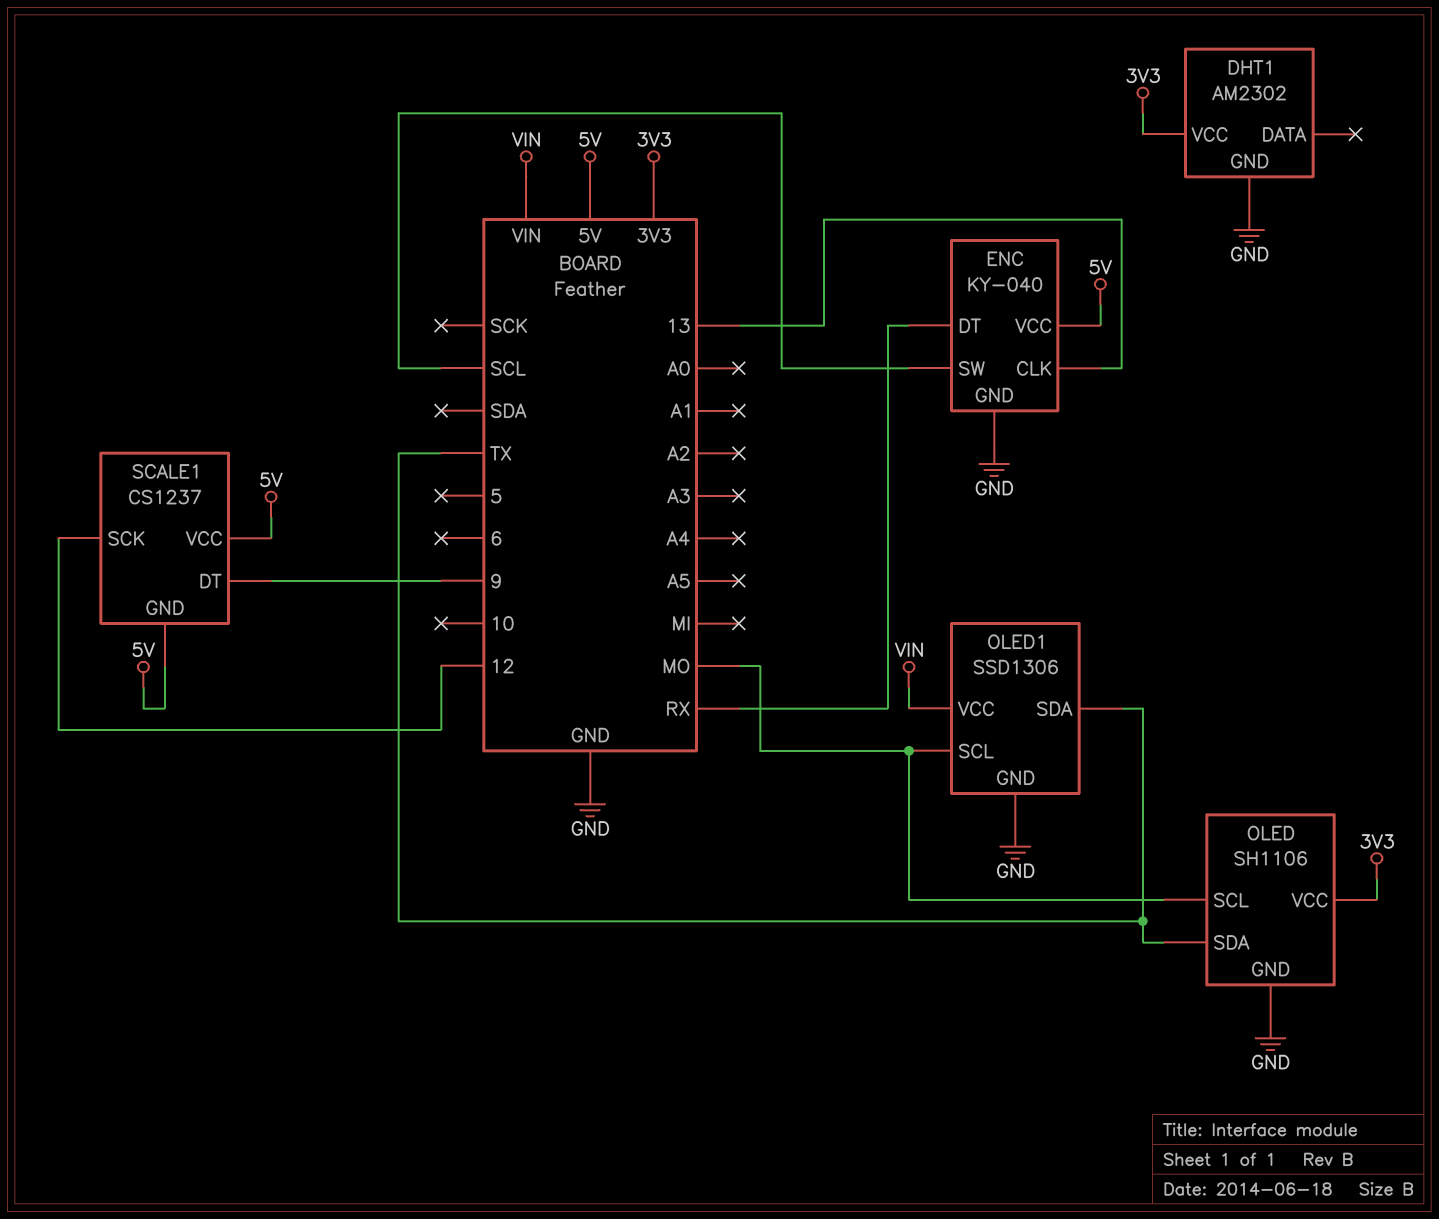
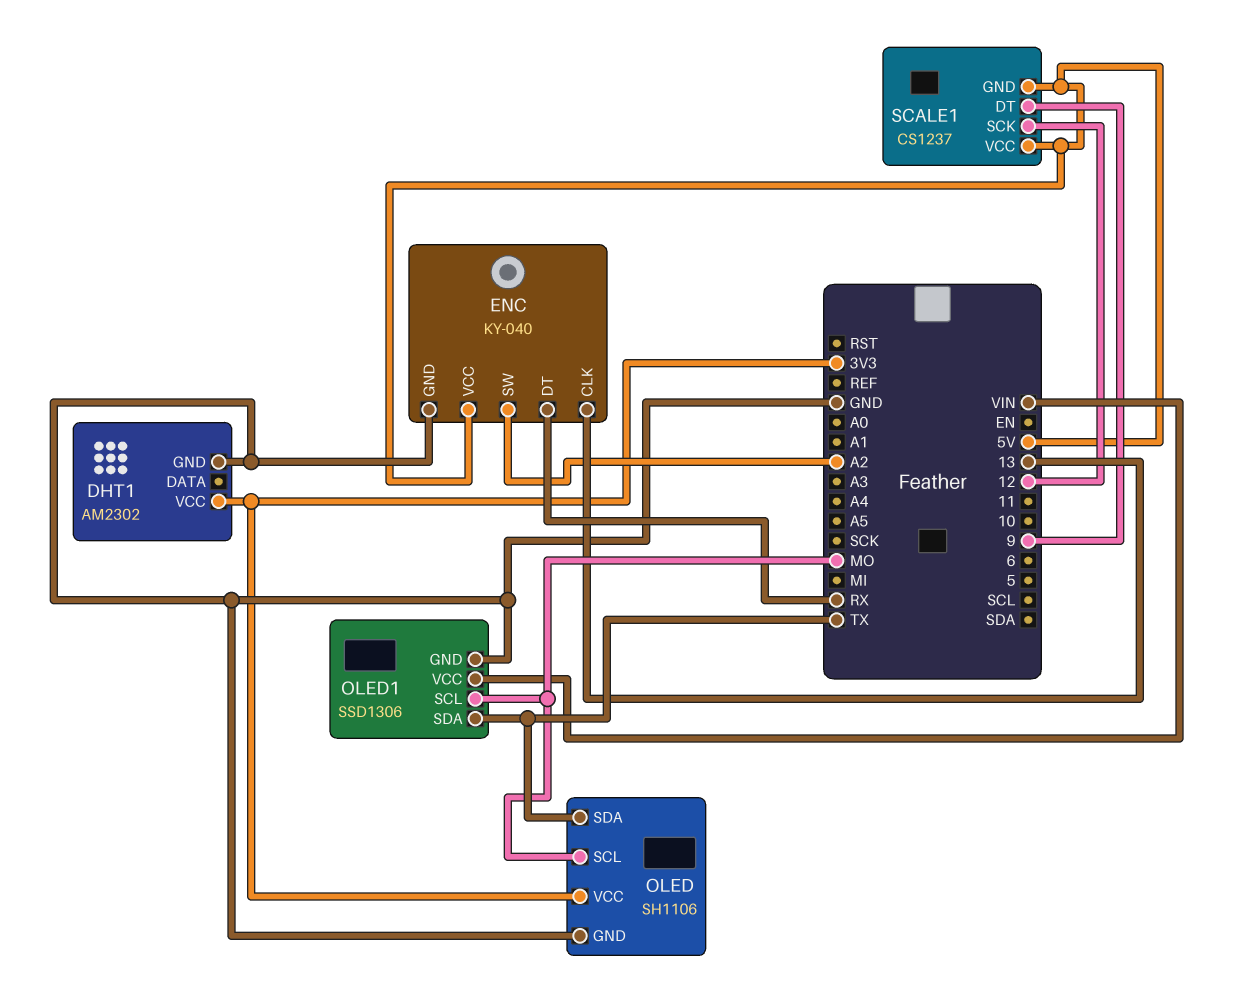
ENC pin SW: SCL -> A2

